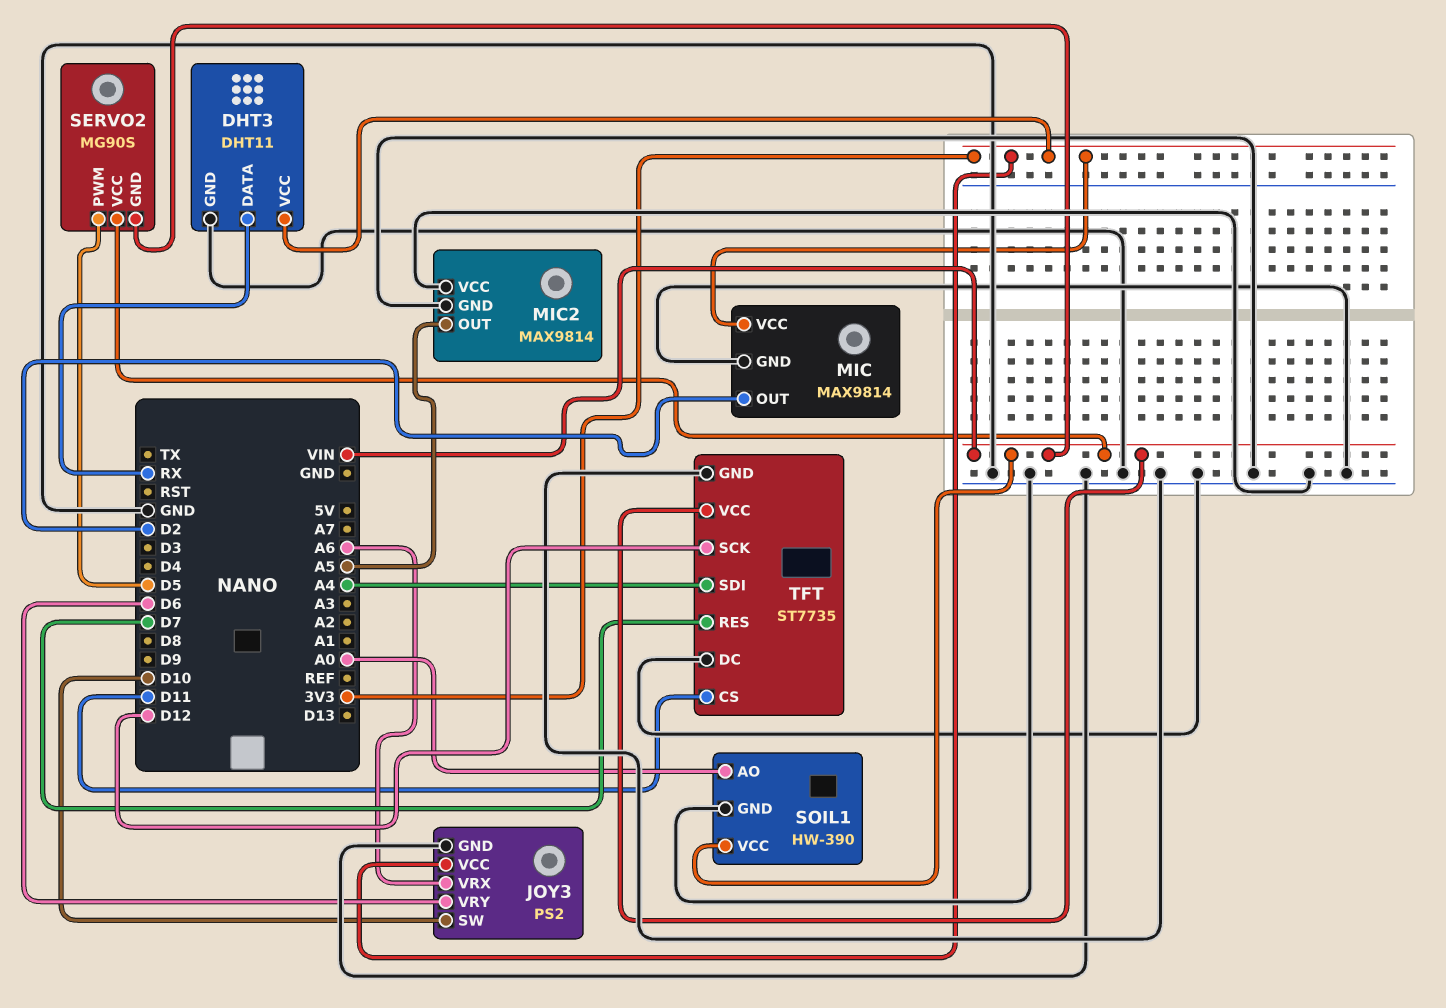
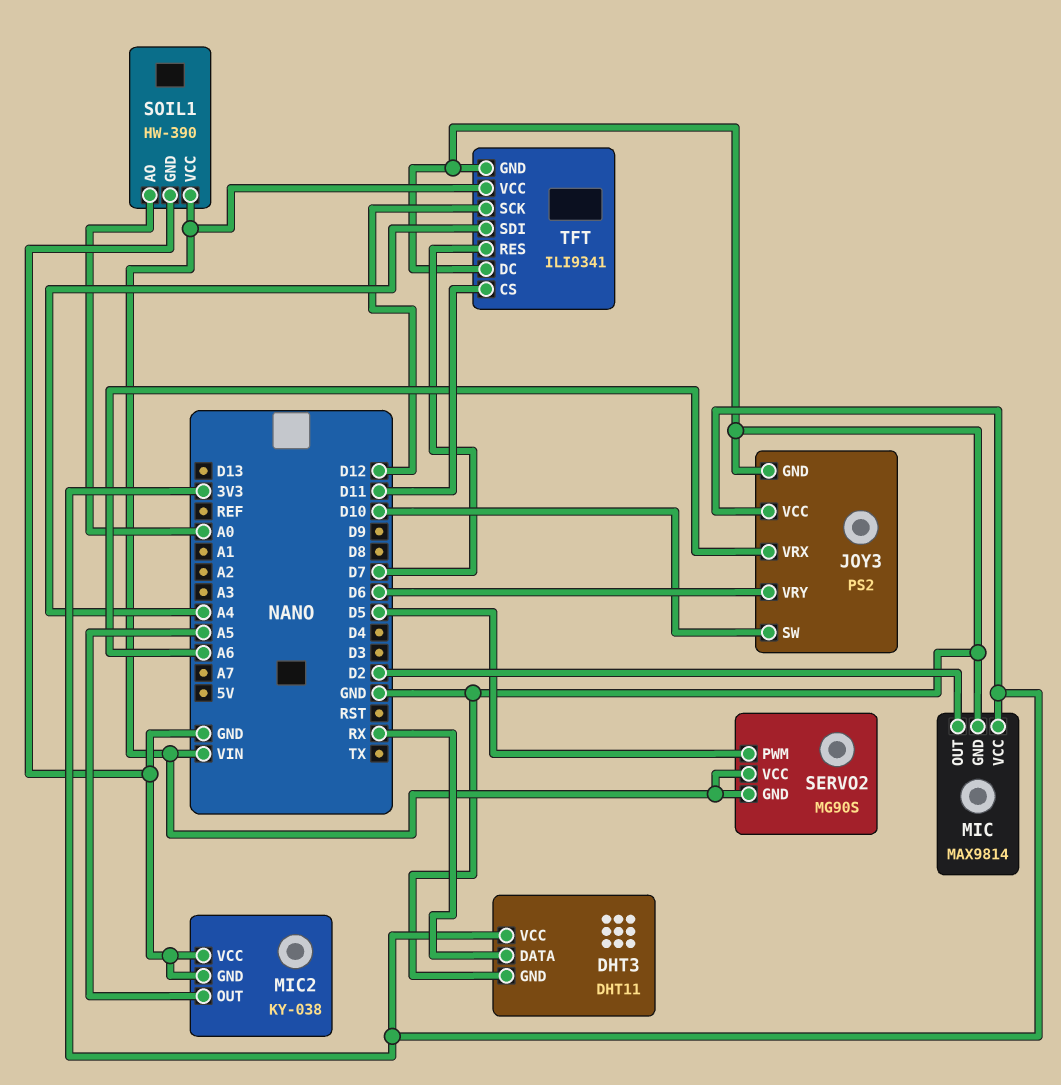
MIC2: MAX9814 -> KY-038
TFT: ST7735 -> ILI9341

